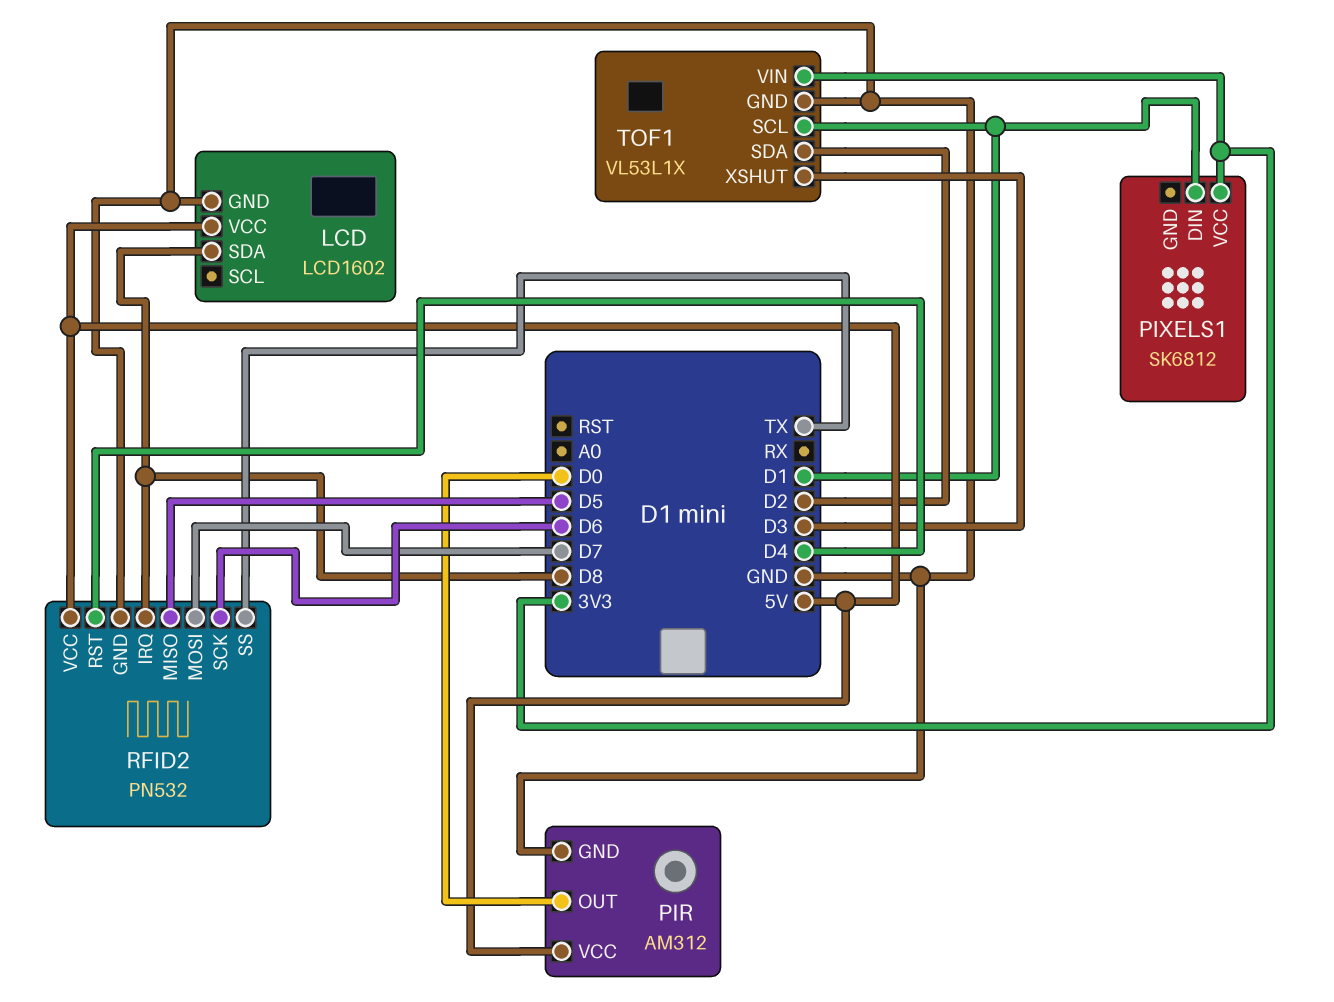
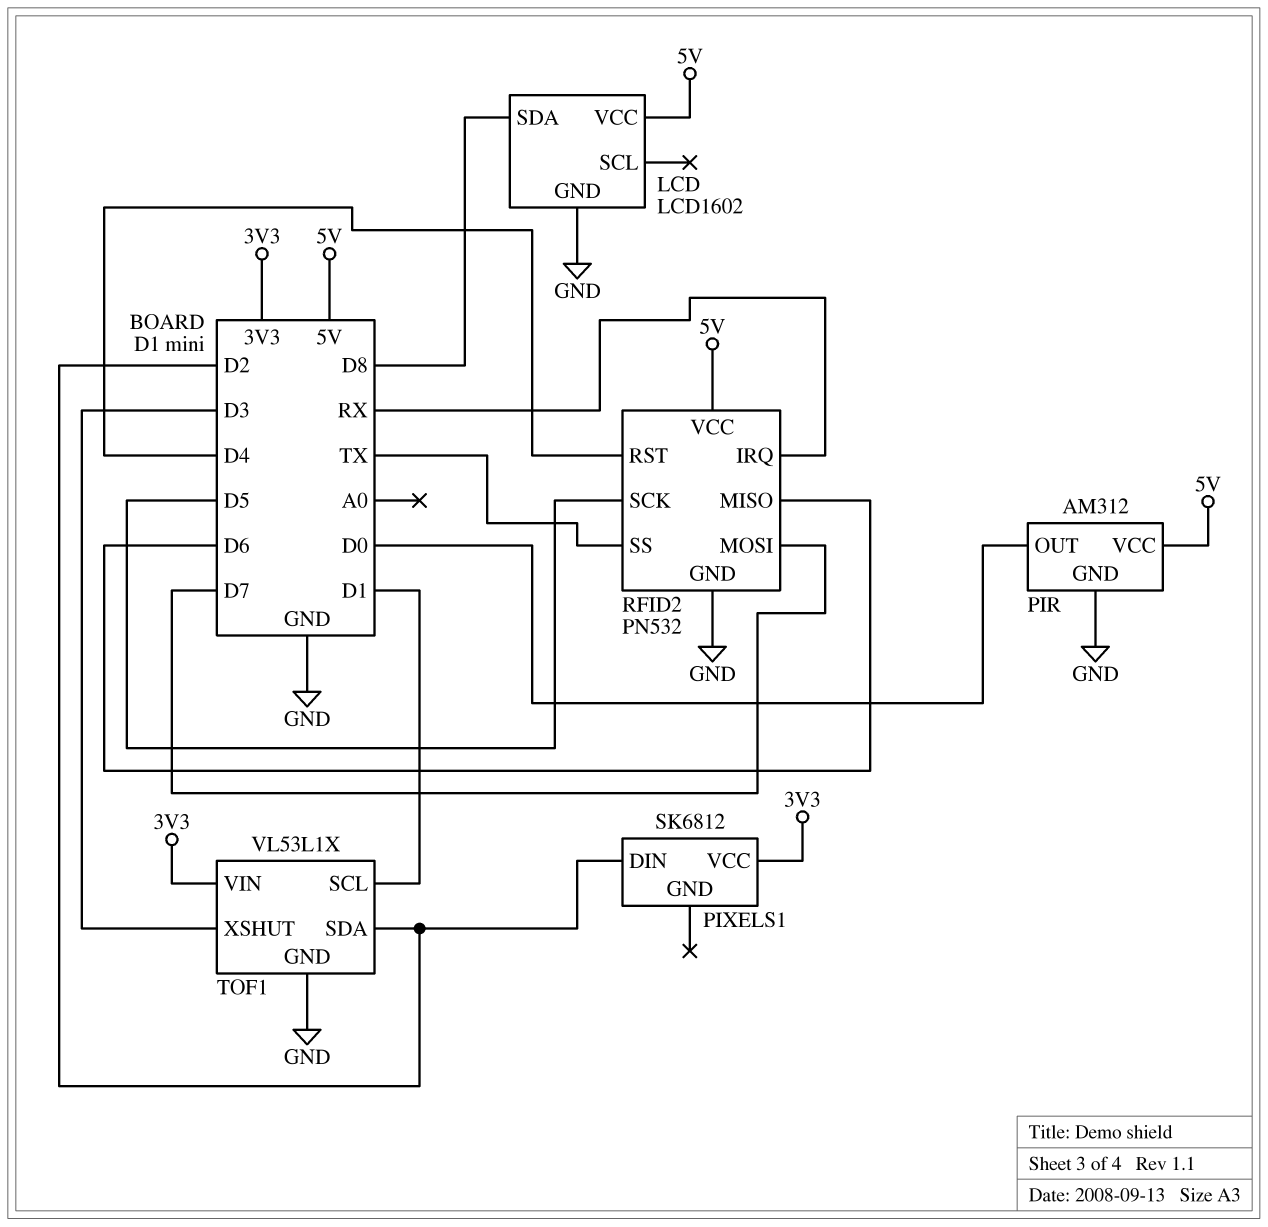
PIXELS1 pin DIN: D1 -> D2
RFID2 pin IRQ: D8 -> RX
RFID2 pin MISO: D5 -> D6
RFID2 pin SCK: D6 -> D5

